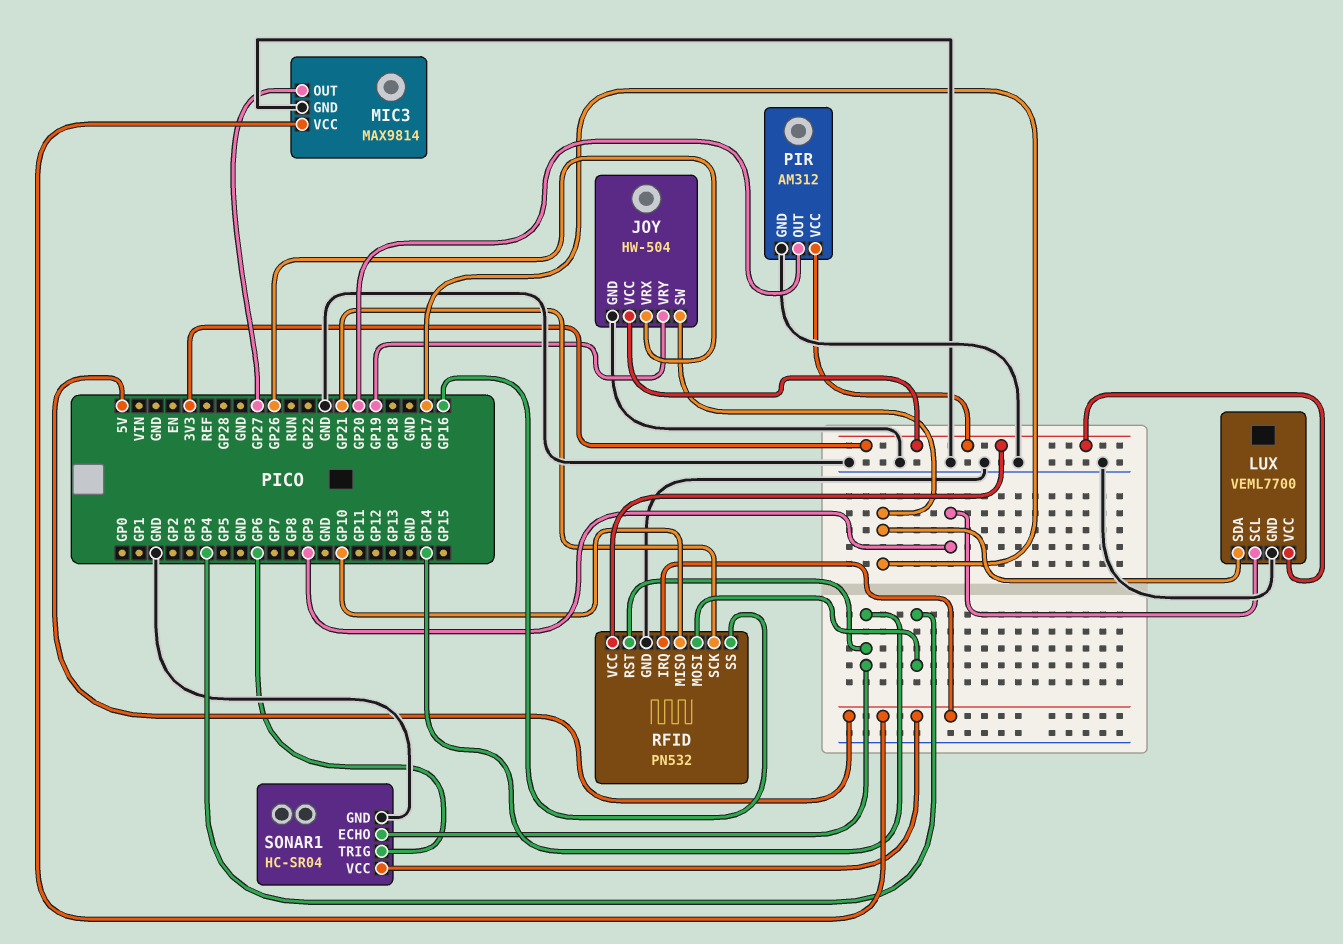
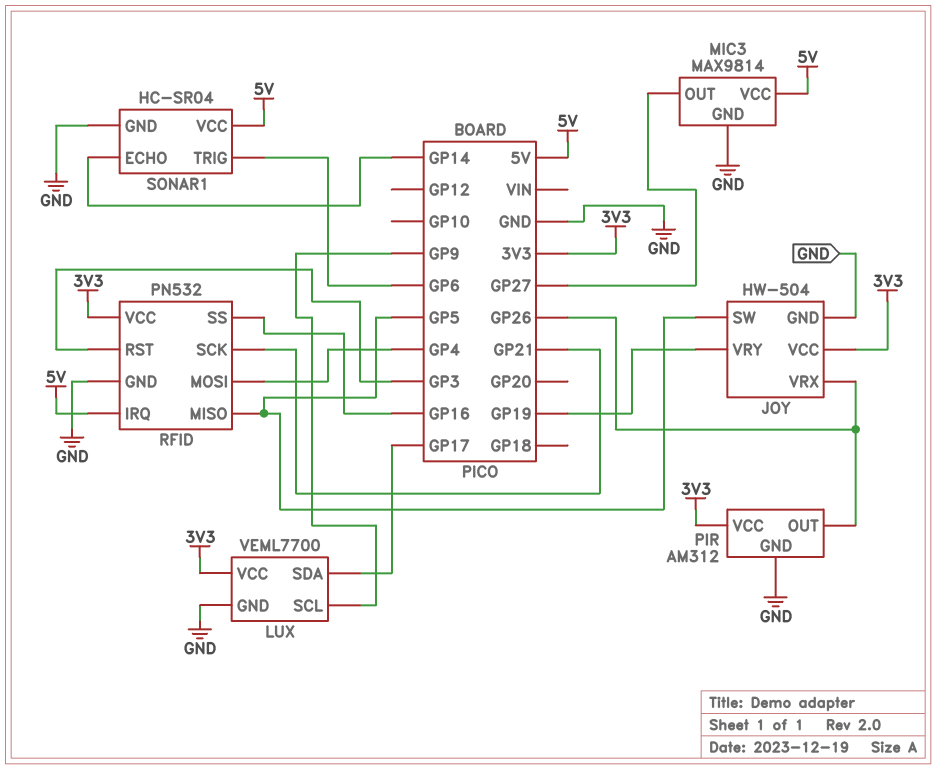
JOY pin SW: GP17 -> GP5
PIR pin OUT: GP20 -> GP26
RFID pin MISO: GP10 -> GP5
RFID pin RST: GP14 -> GP3

